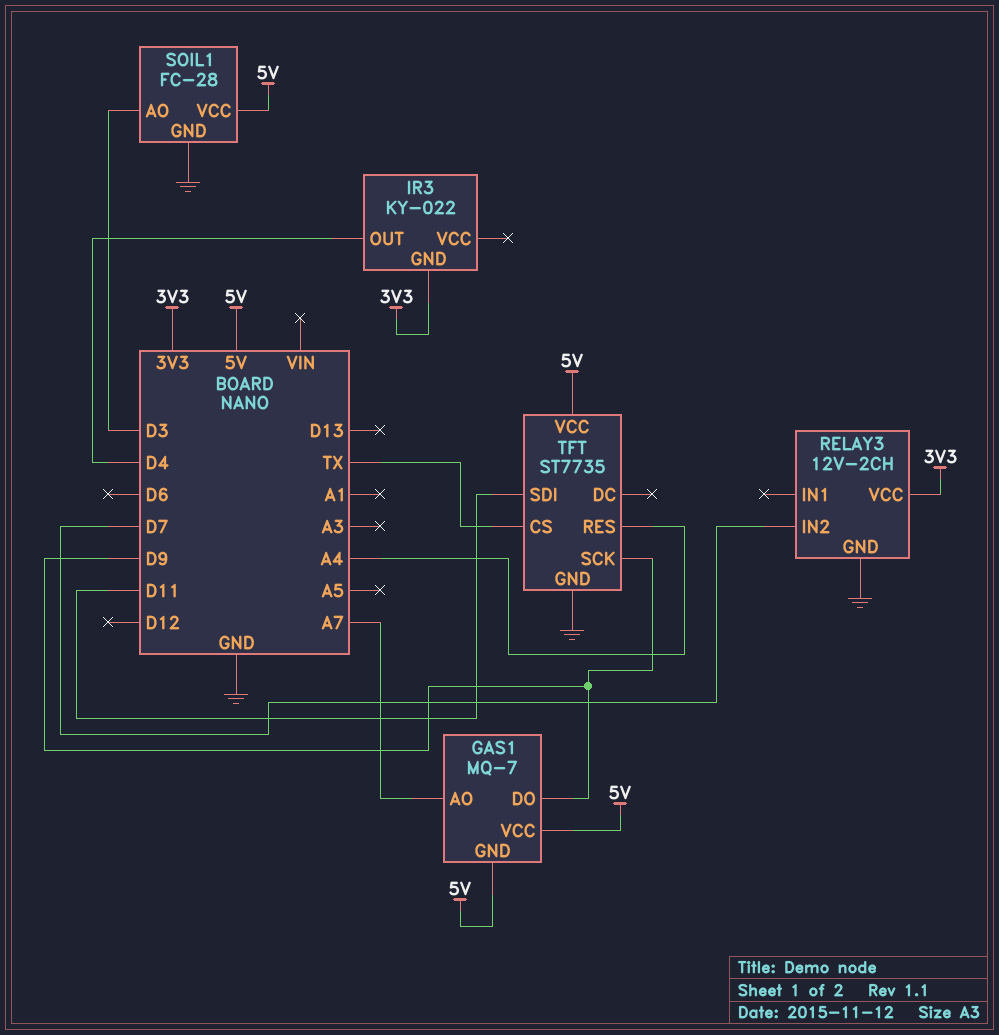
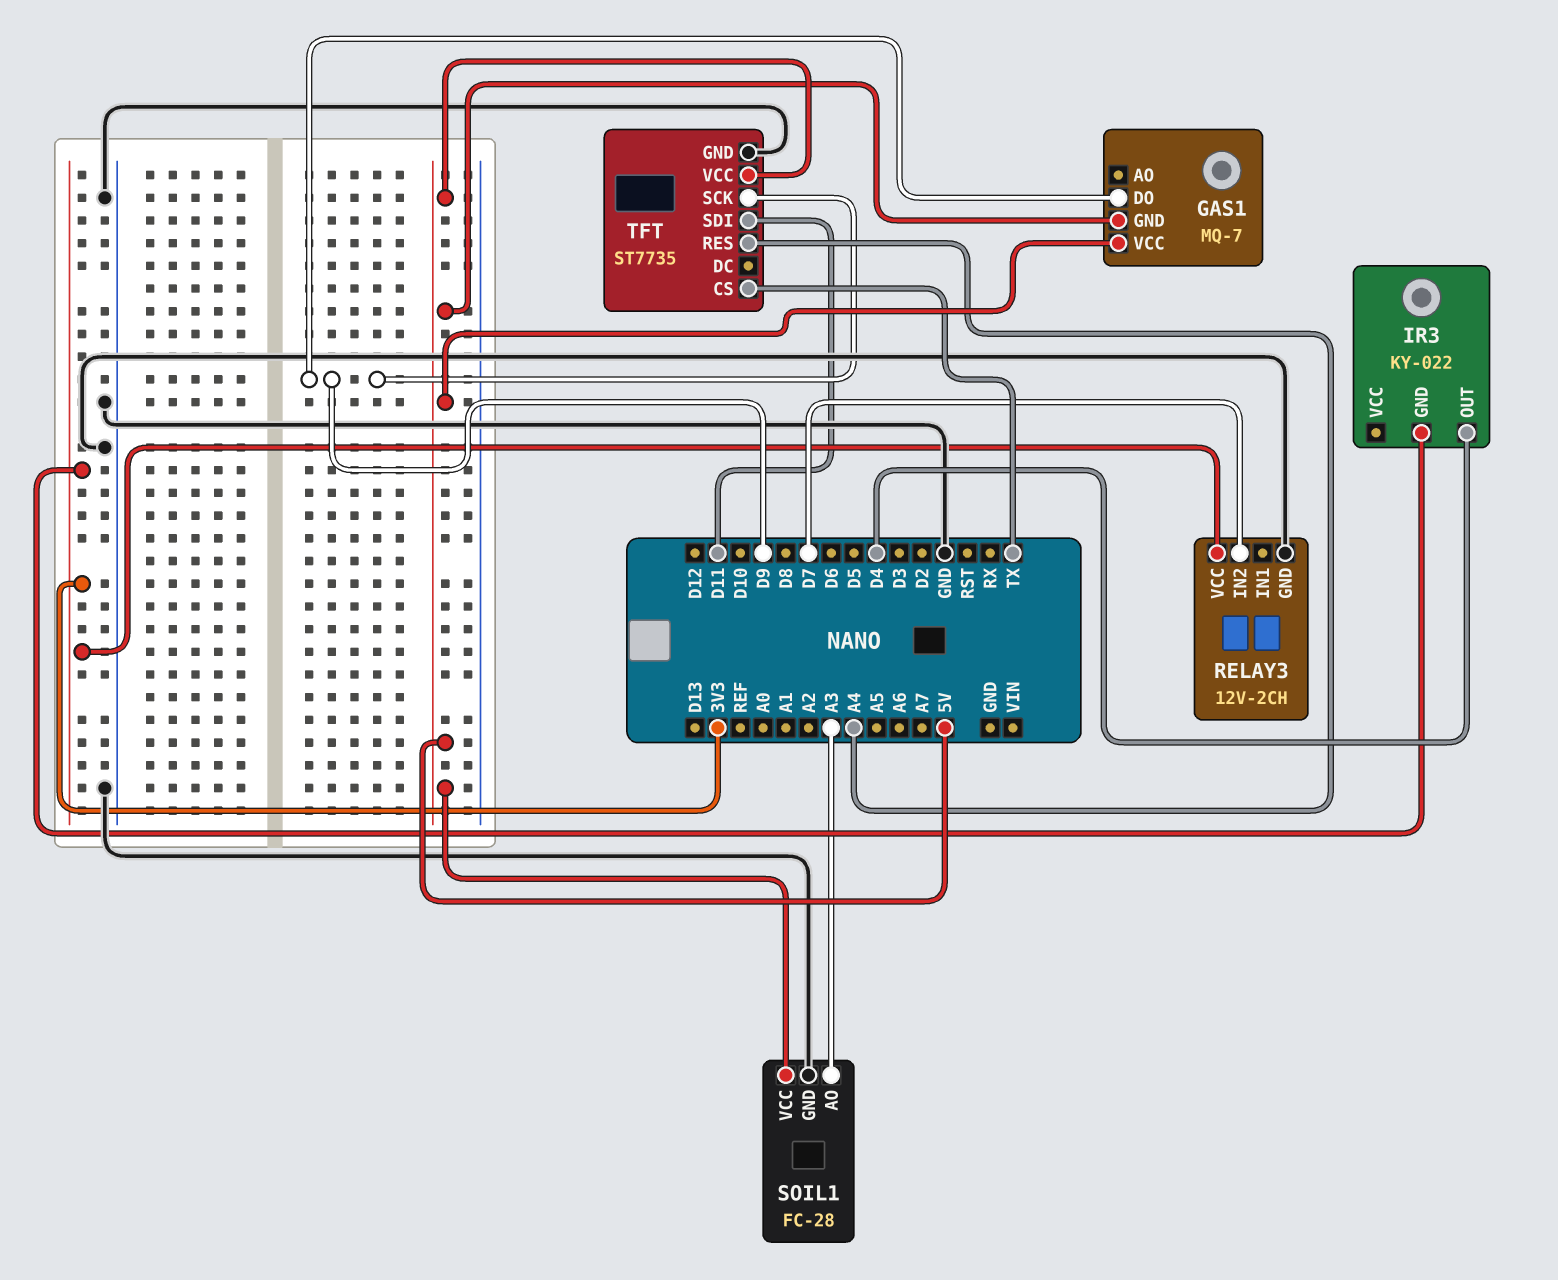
GAS1 pin AO: A7 -> none
SOIL1 pin AO: D3 -> A3

